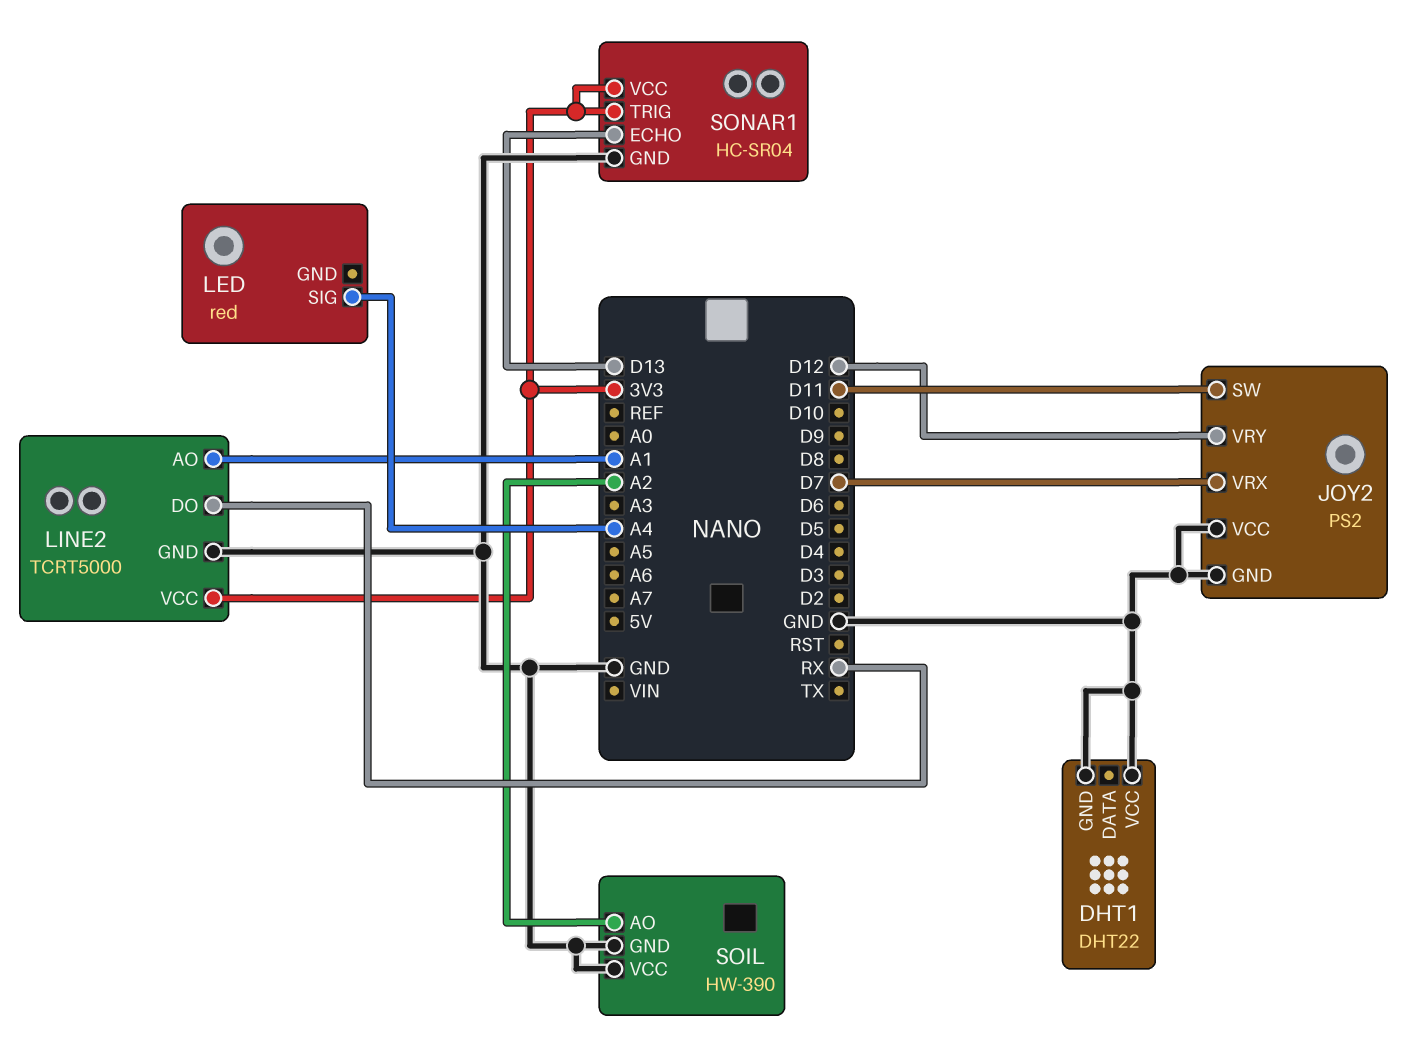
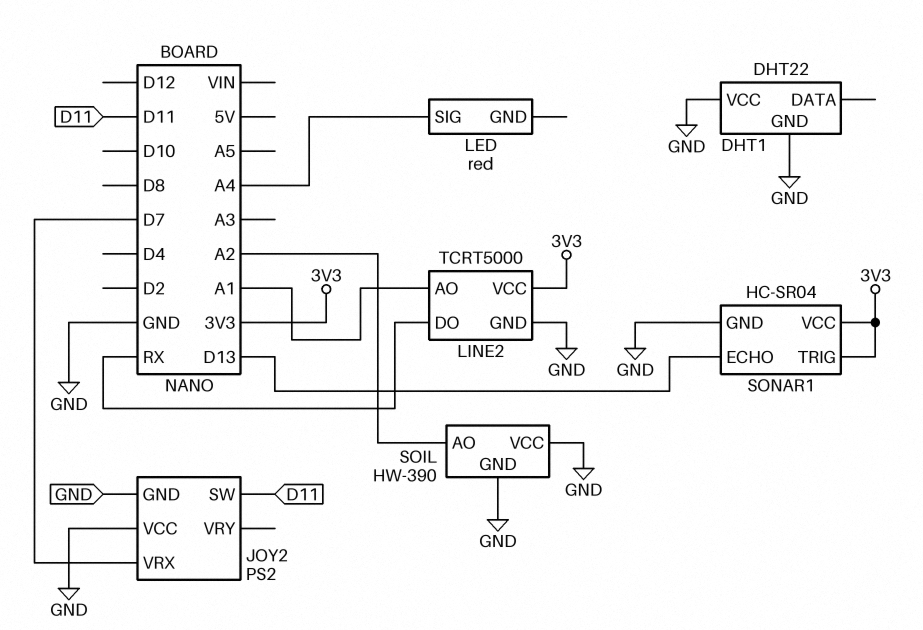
JOY2 pin VRY: D12 -> none

